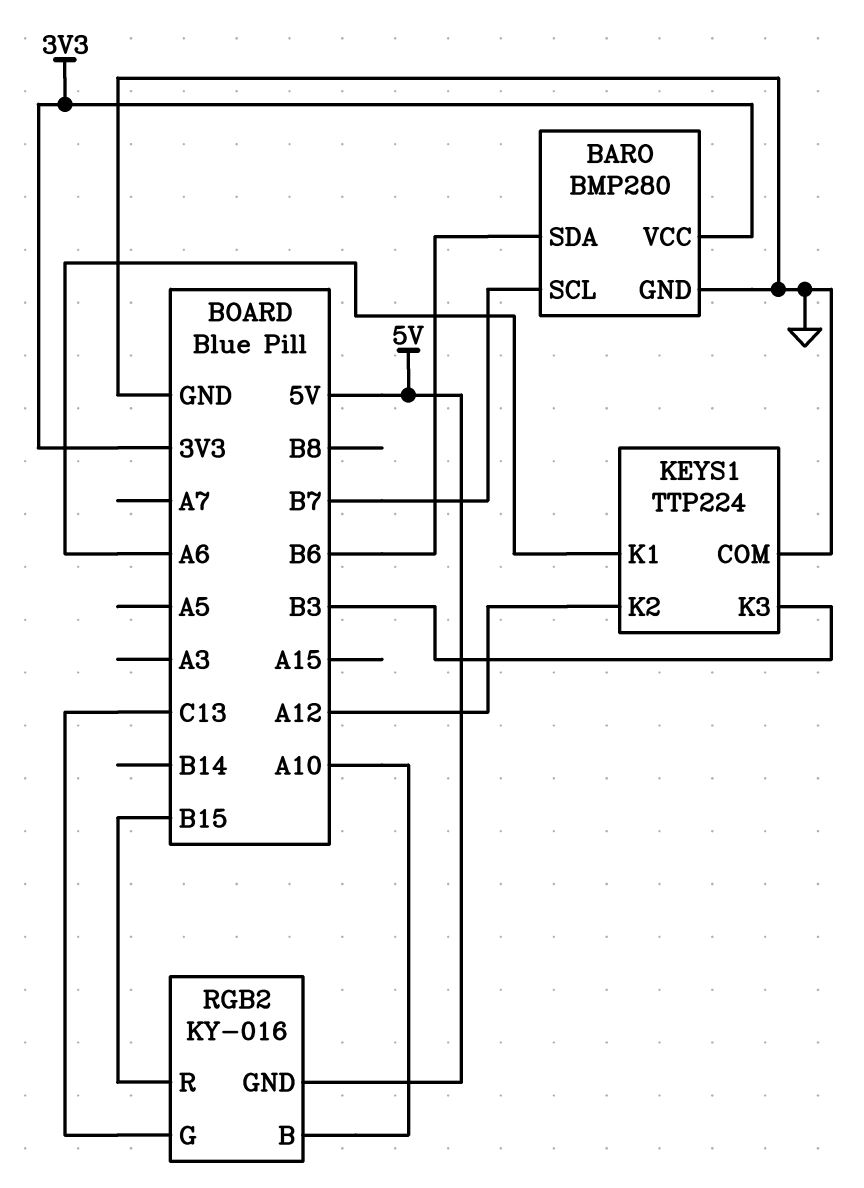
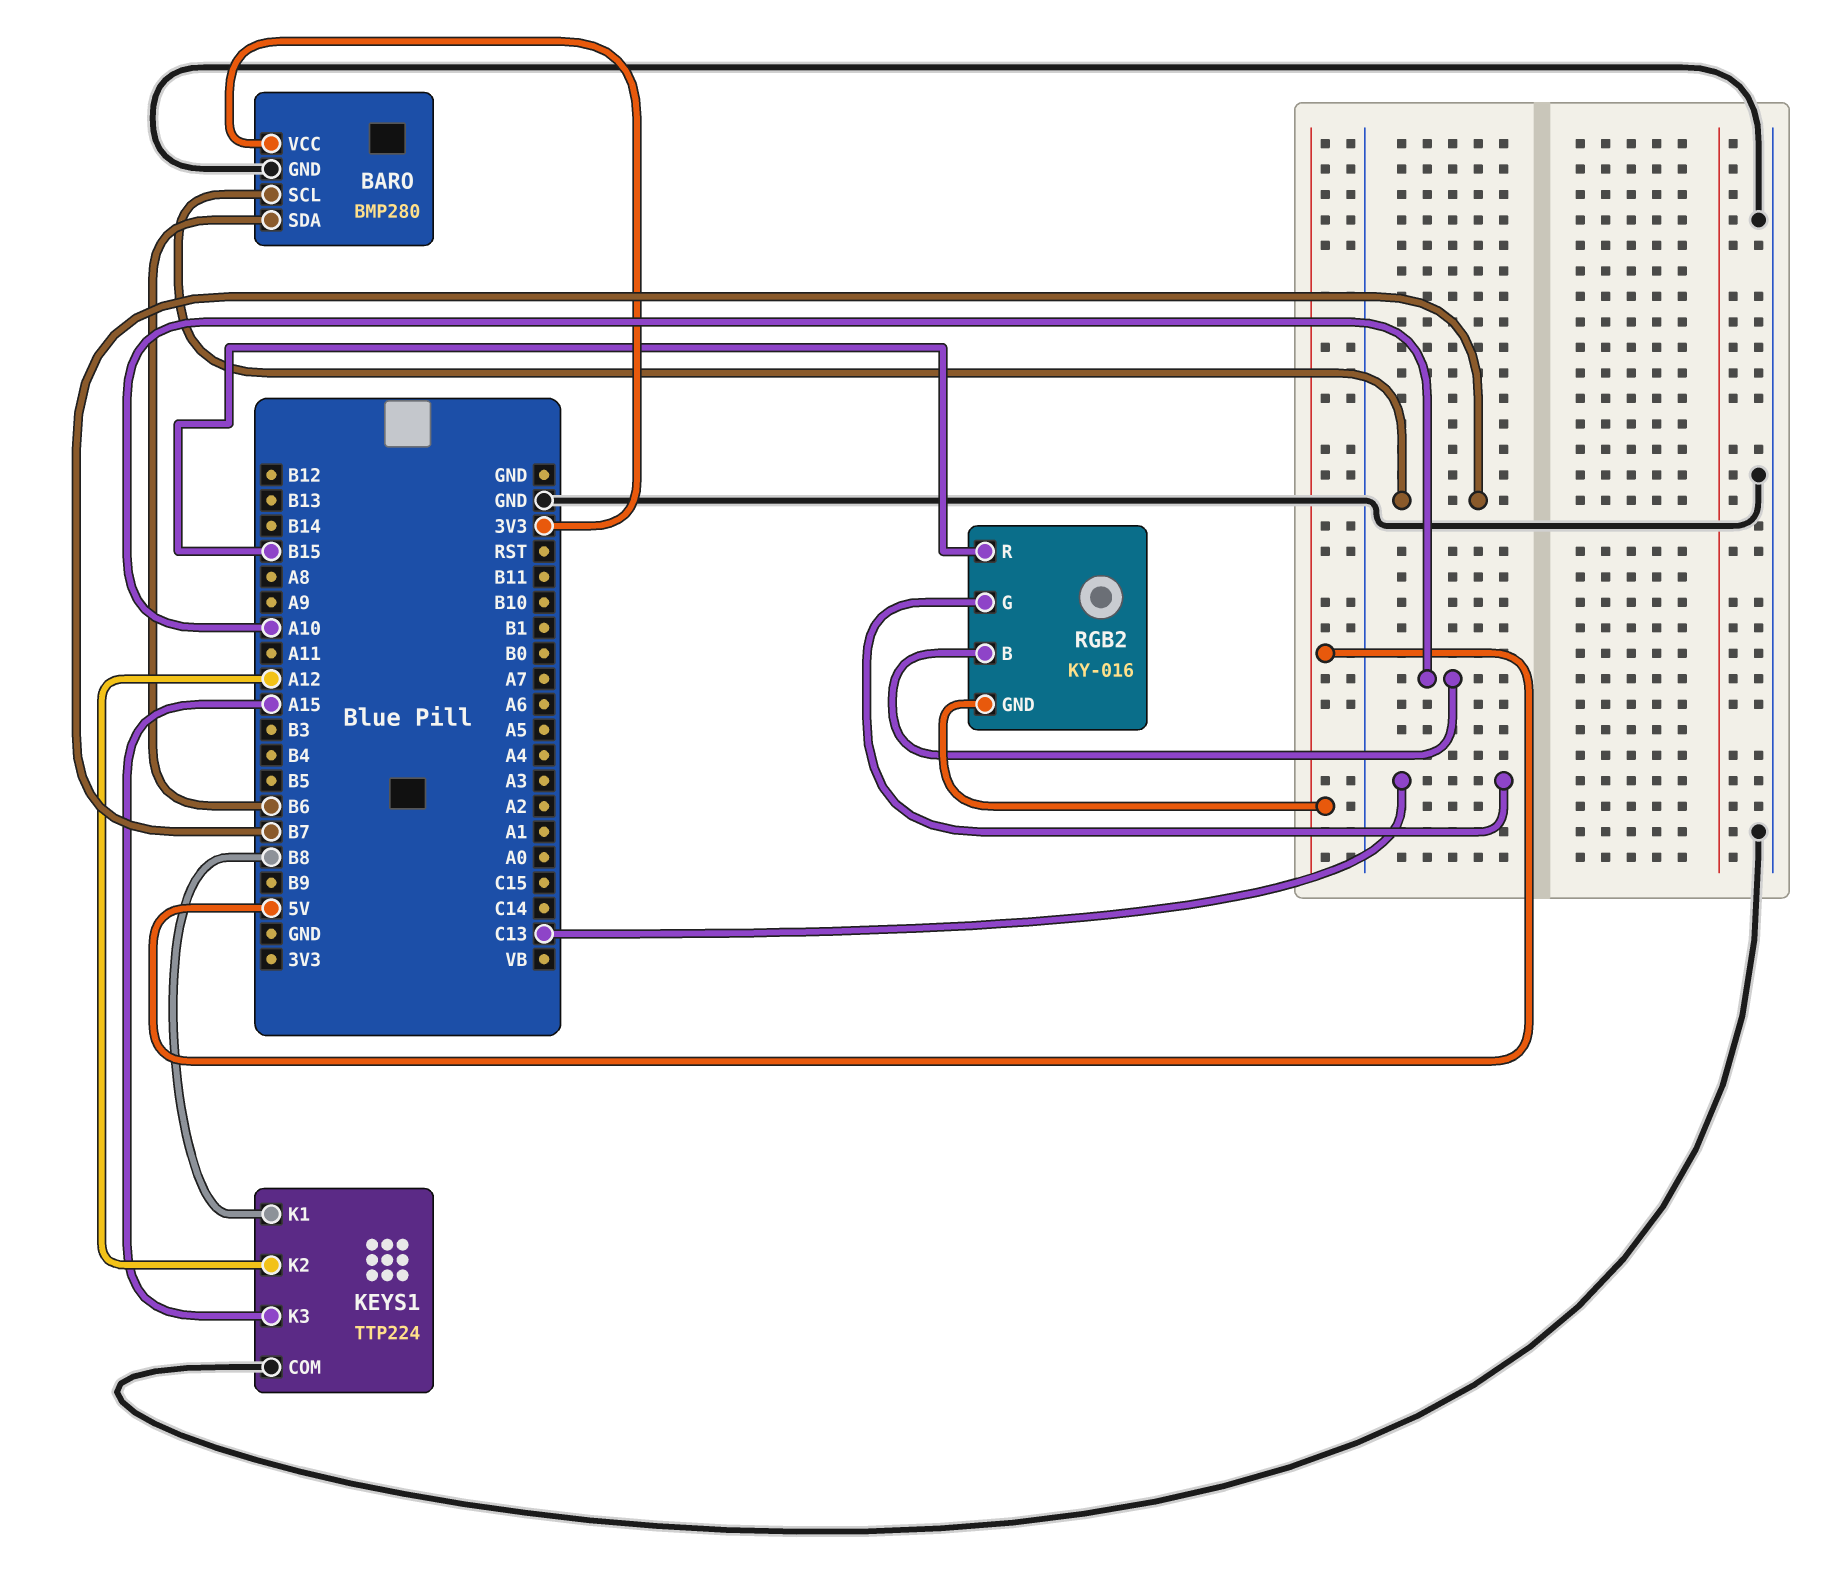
KEYS1 pin K1: A6 -> B8
KEYS1 pin K3: B3 -> A15

